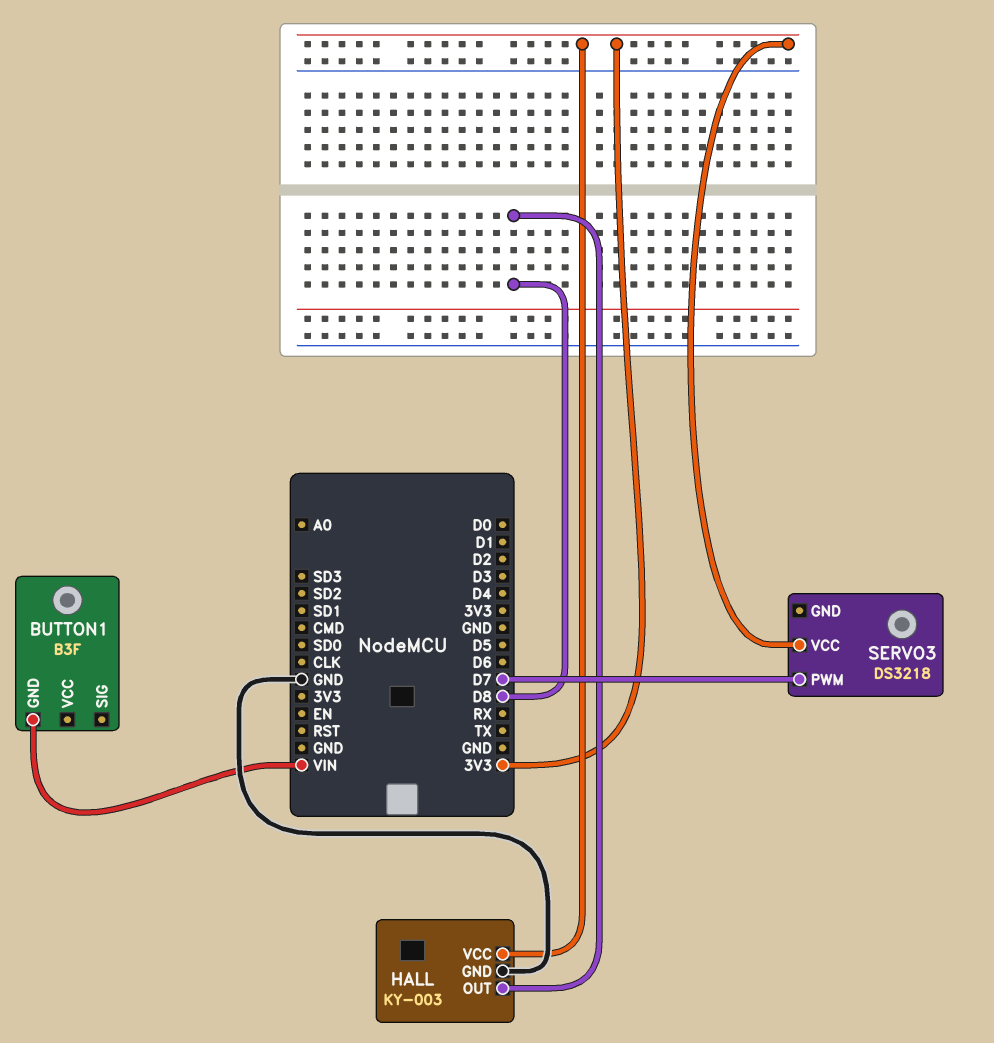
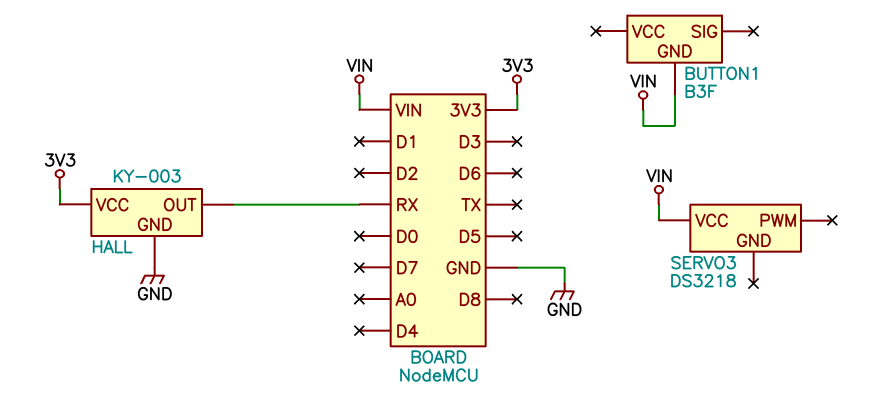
HALL pin OUT: D8 -> RX
SERVO3 pin PWM: D7 -> none
SERVO3 pin VCC: 3V3 -> VIN

